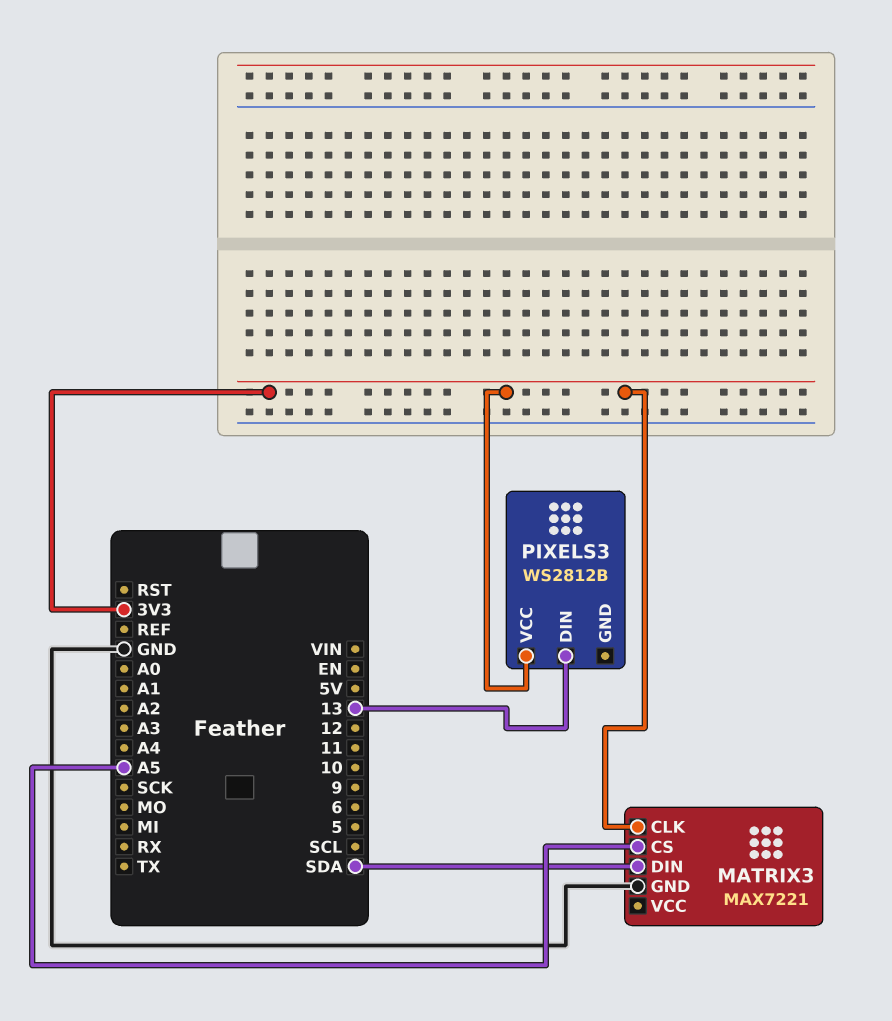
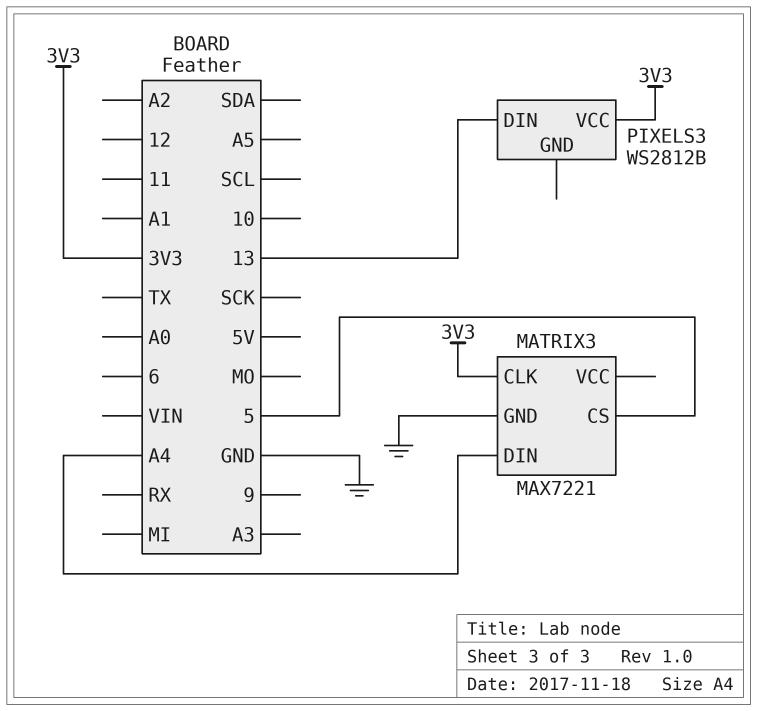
MATRIX3 pin CS: A5 -> 5
MATRIX3 pin DIN: SDA -> A4

